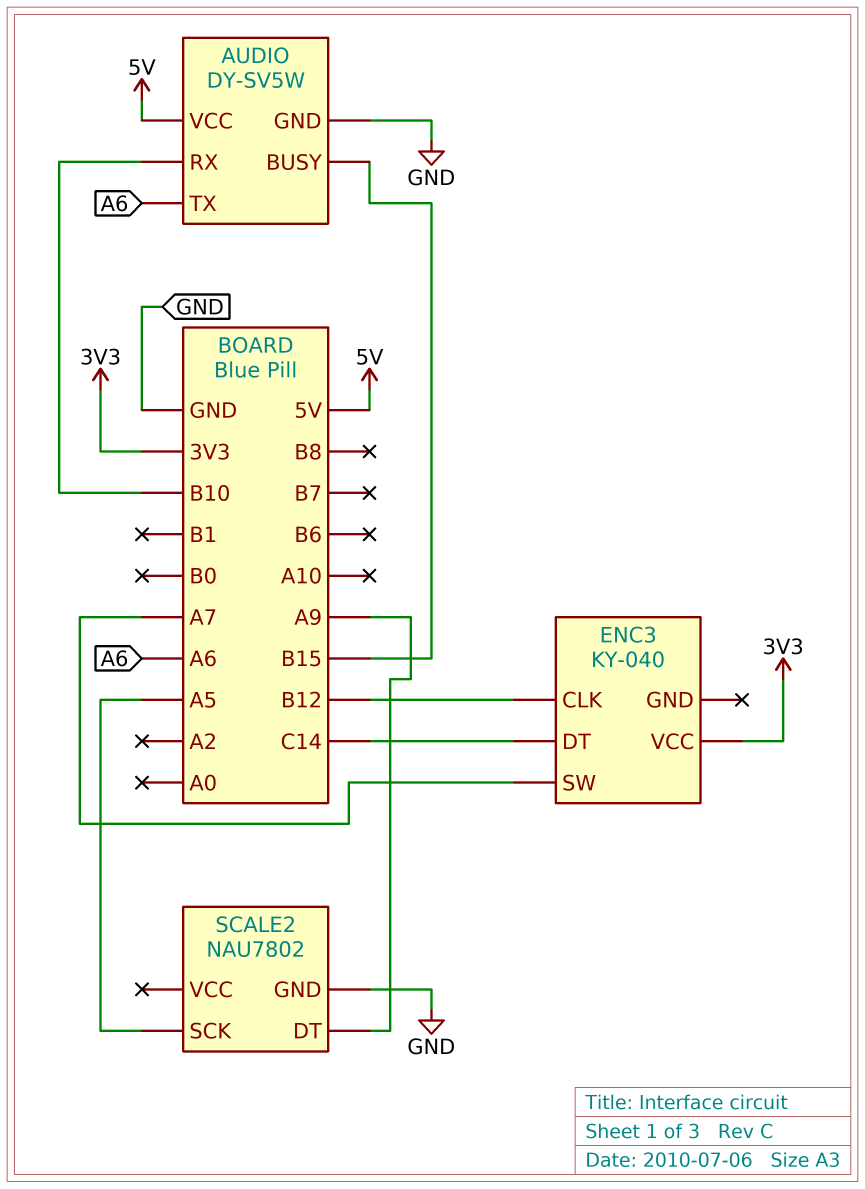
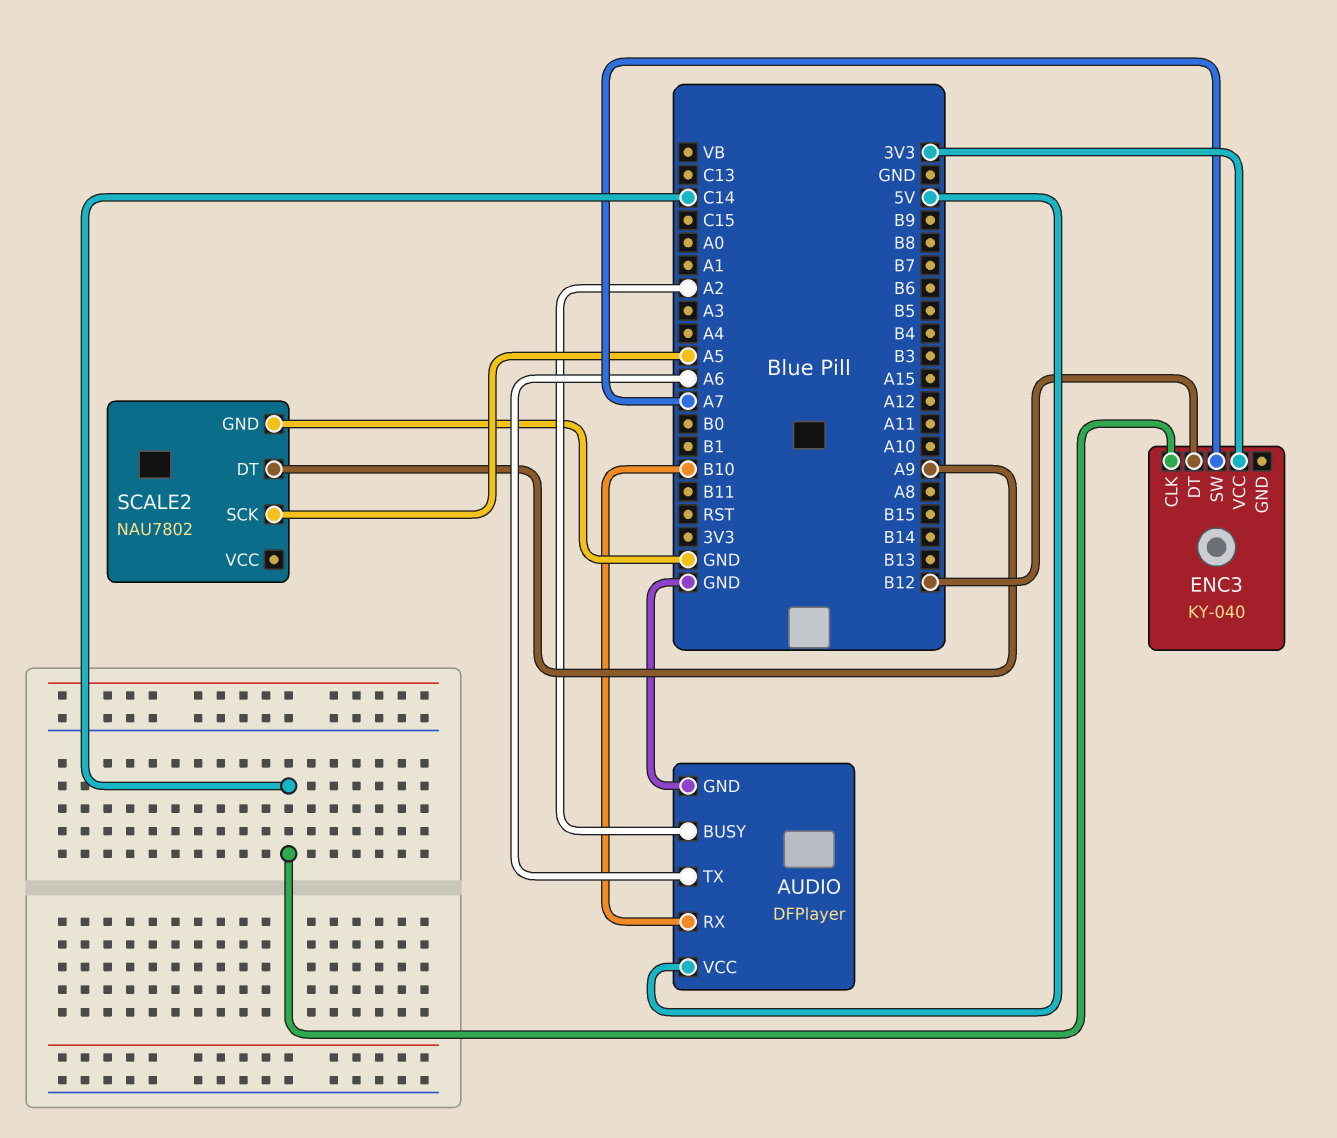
AUDIO: DY-SV5W -> DFPlayer
AUDIO pin BUSY: B15 -> A2
ENC3 pin CLK: B12 -> C14
ENC3 pin DT: C14 -> B12

